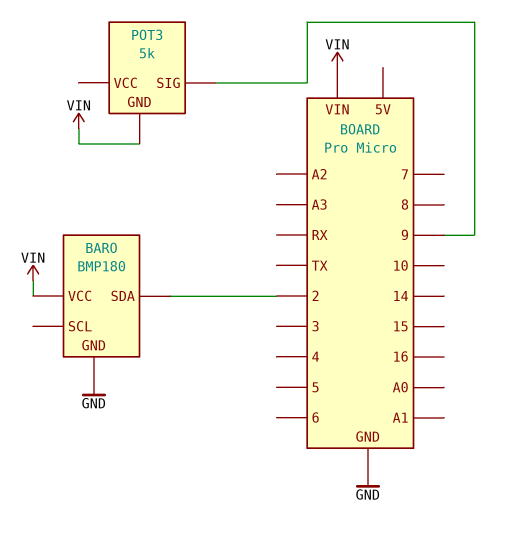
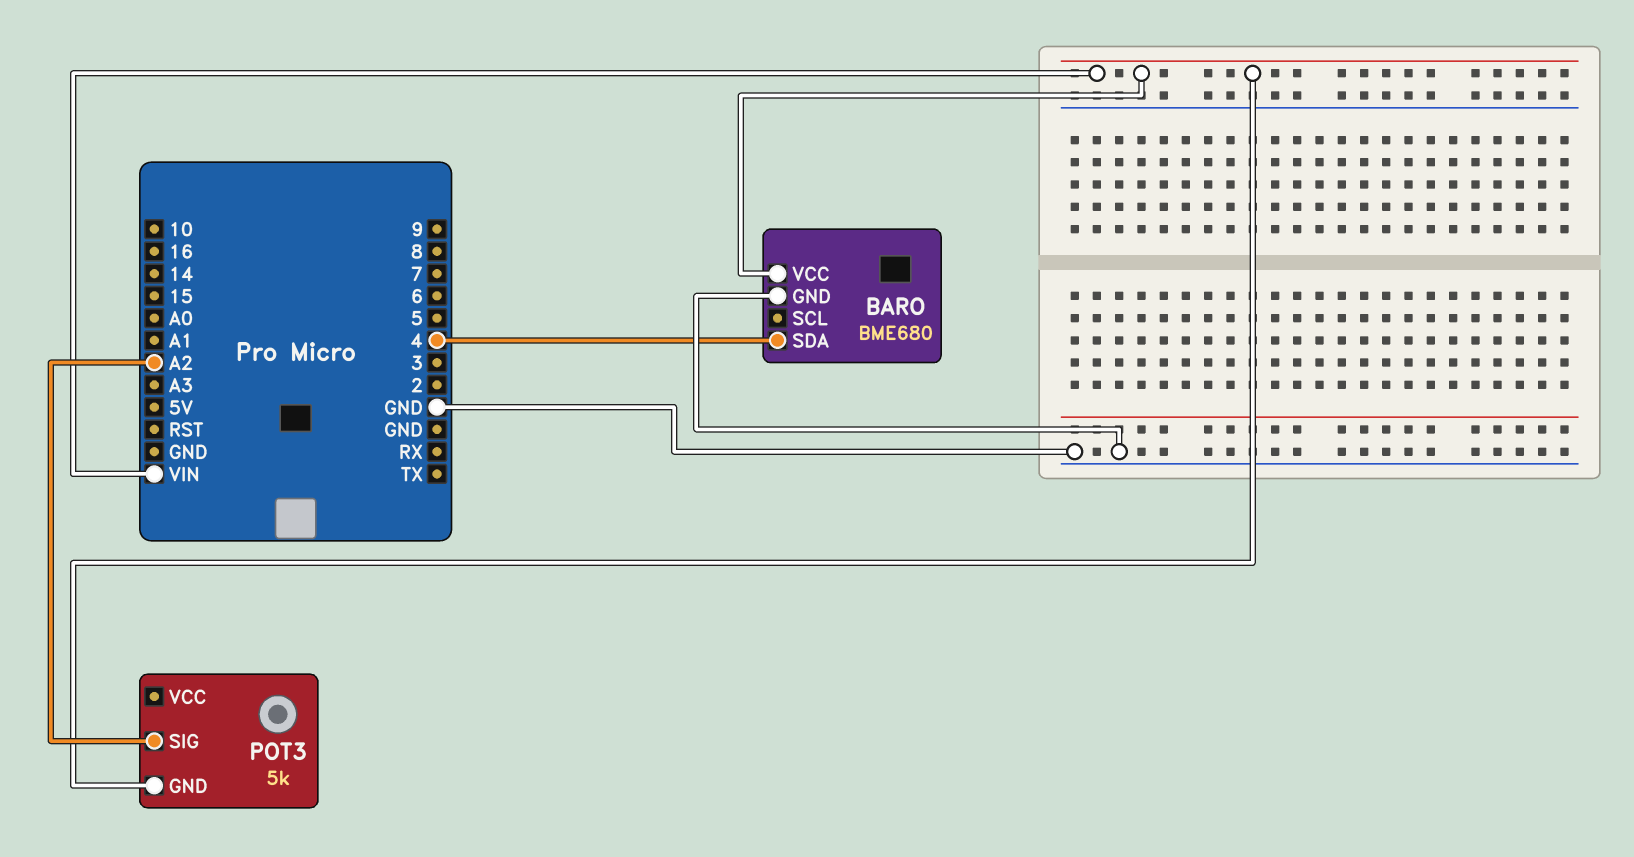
BARO: BMP180 -> BME680
BARO pin SDA: 2 -> 4
POT3 pin SIG: 9 -> A2

